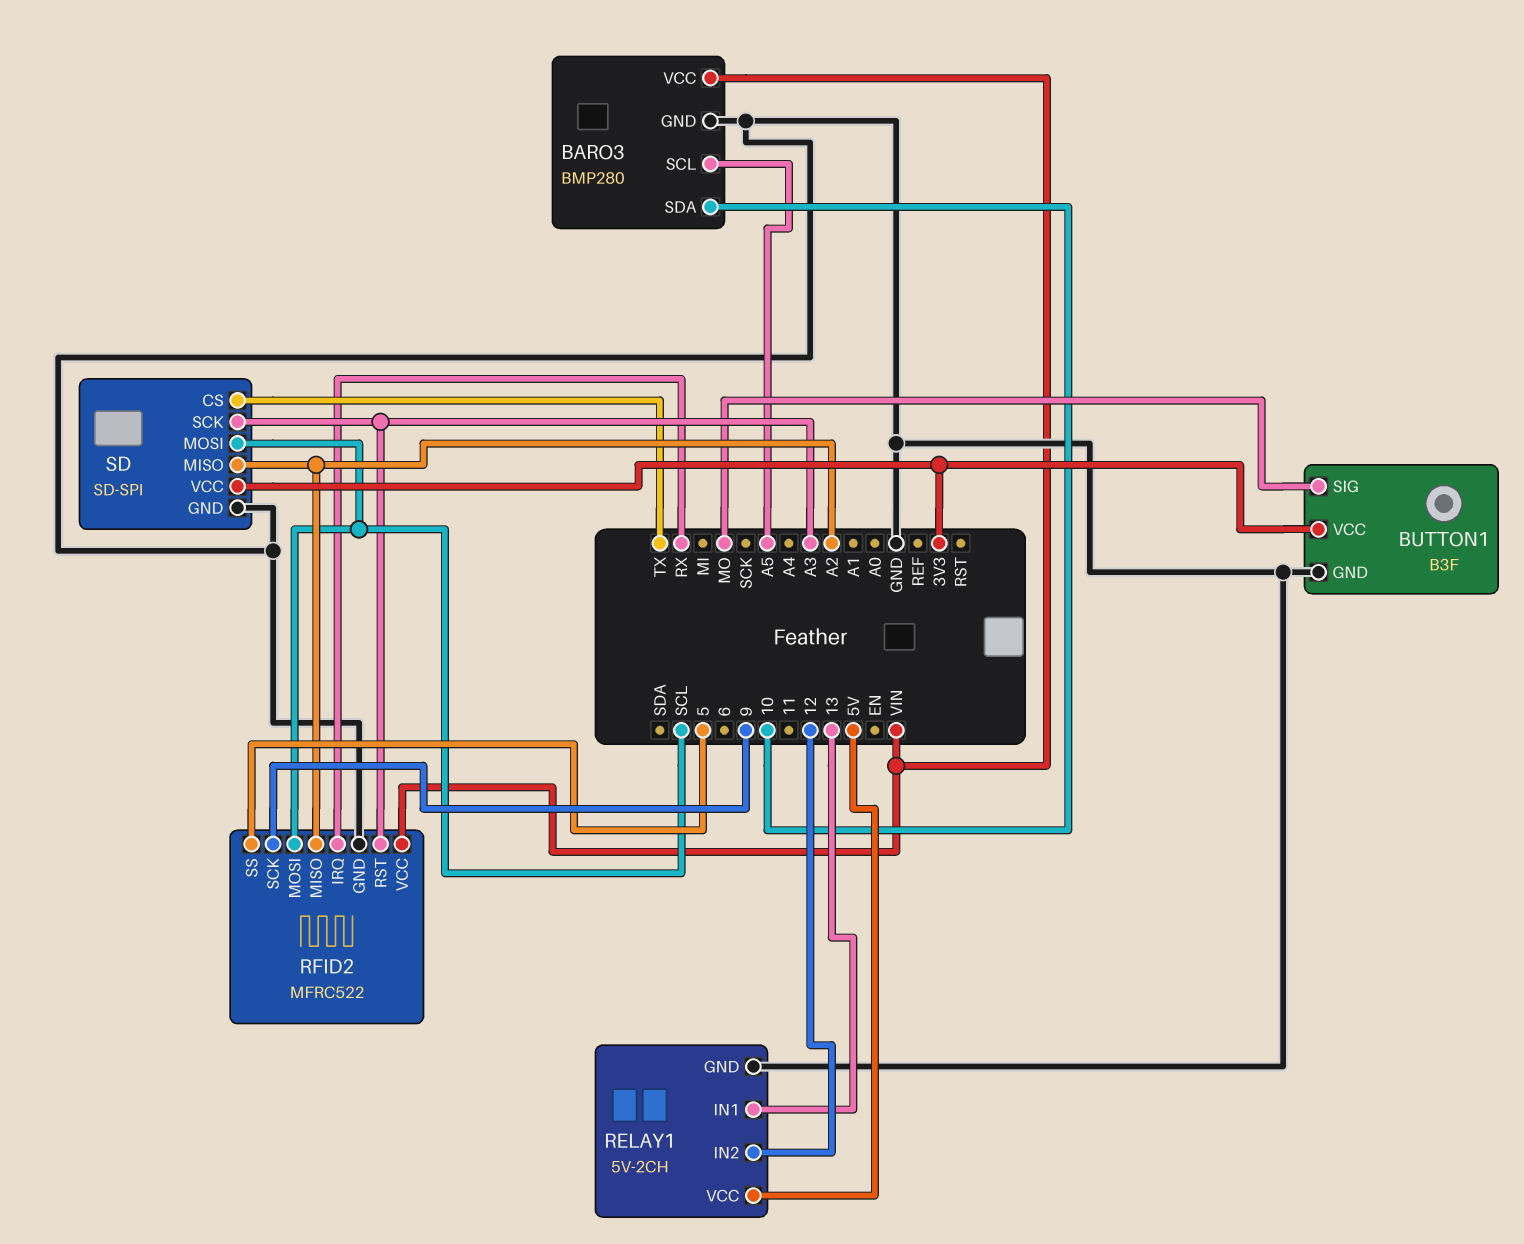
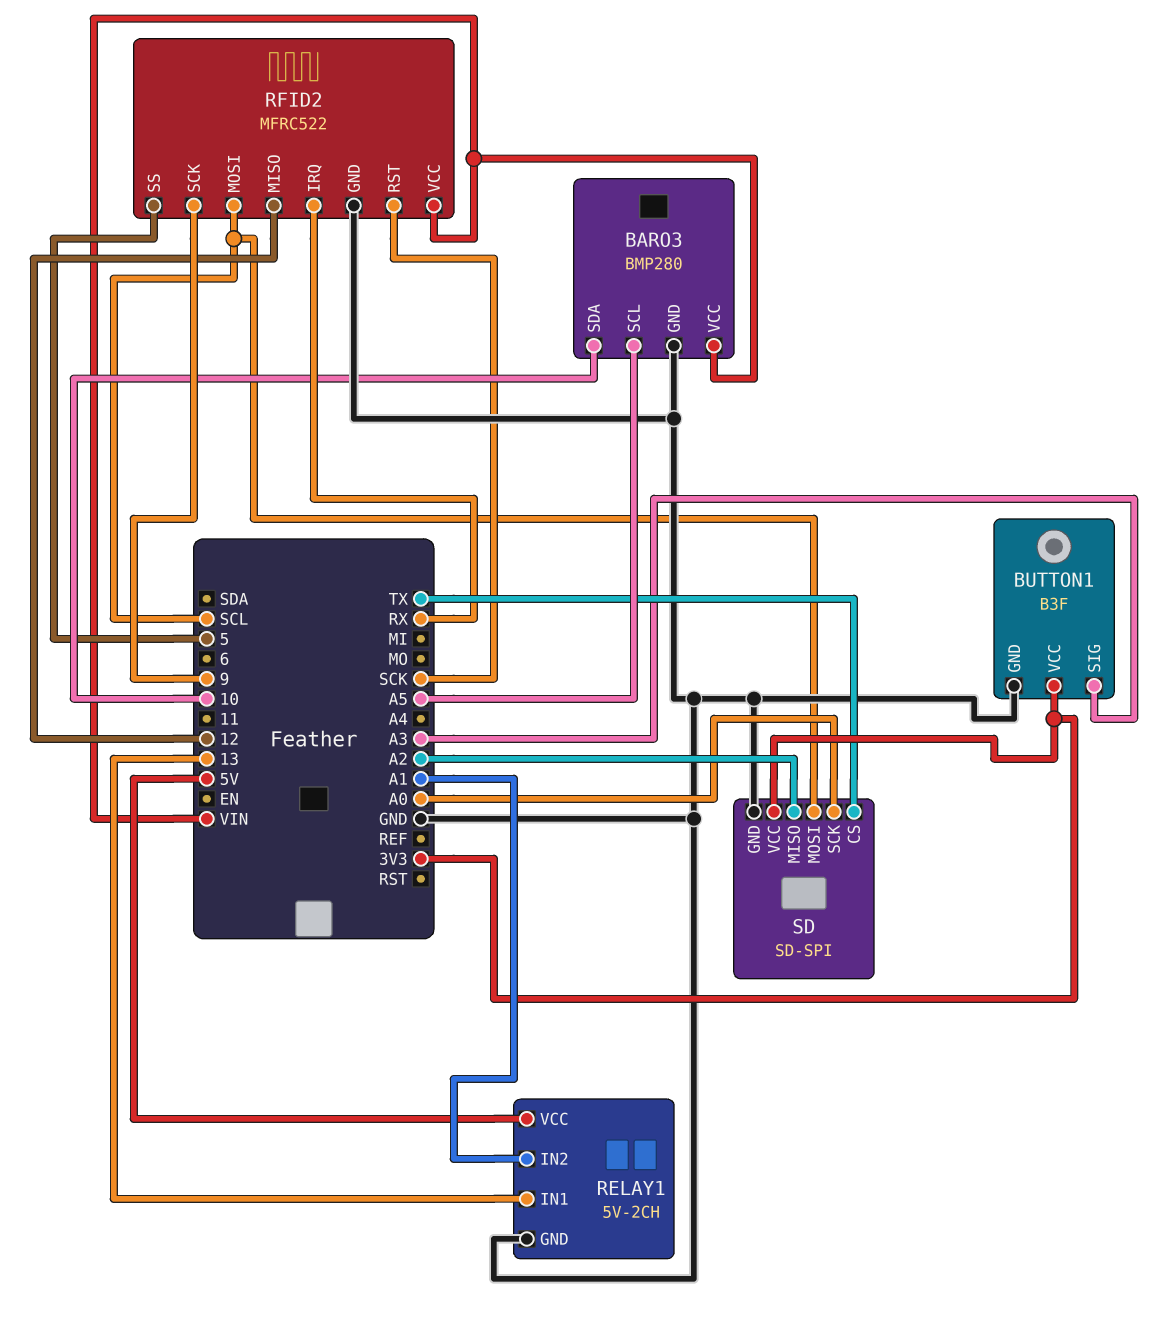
BUTTON1 pin SIG: MO -> A3
RELAY1 pin IN2: 12 -> A1
RFID2 pin MISO: A2 -> 12
RFID2 pin RST: A3 -> SCK
SD pin SCK: A3 -> A0

